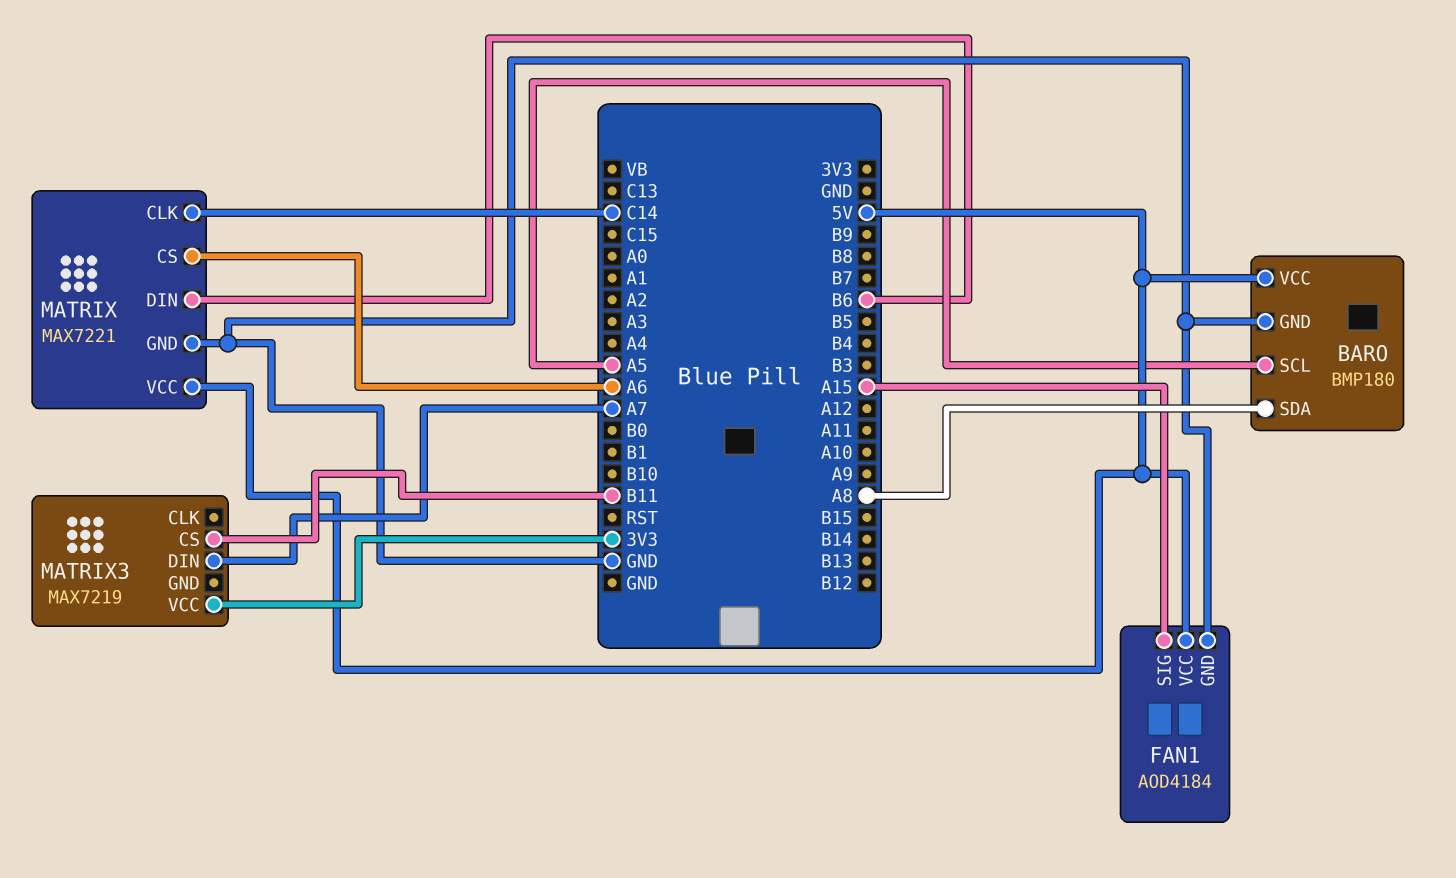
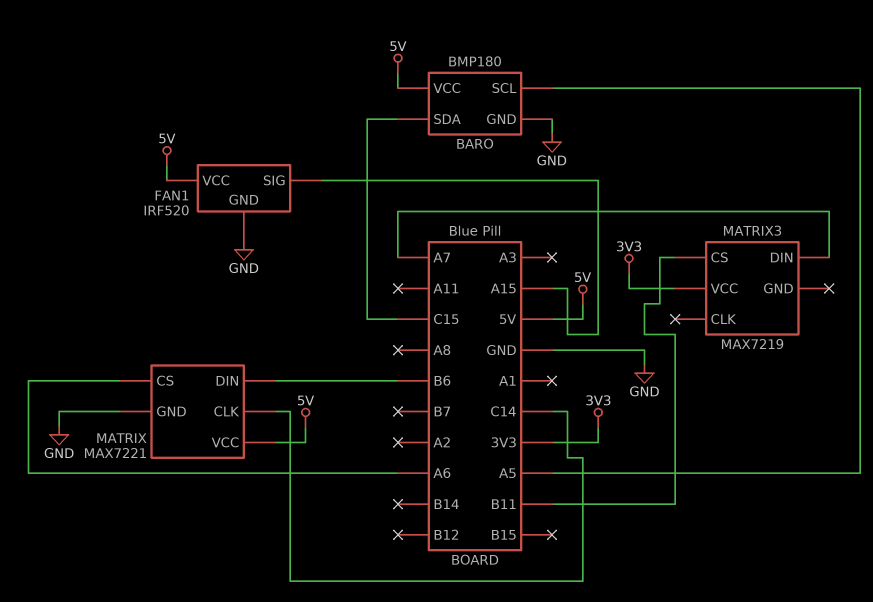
BARO pin SDA: A8 -> C15
FAN1: AOD4184 -> IRF520

